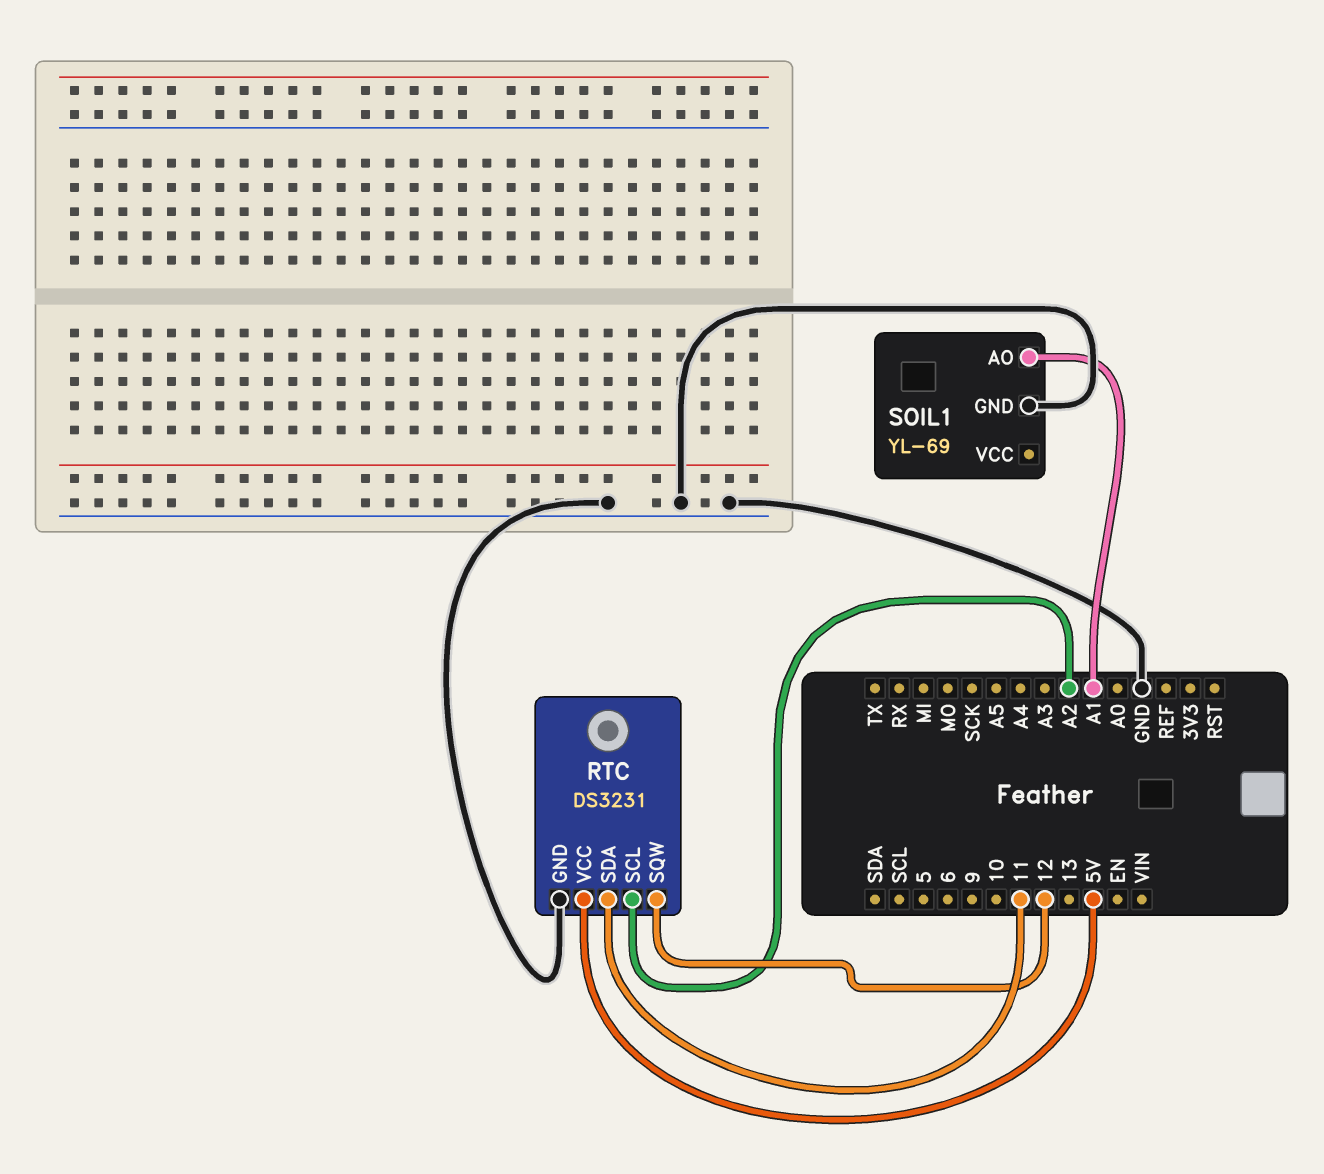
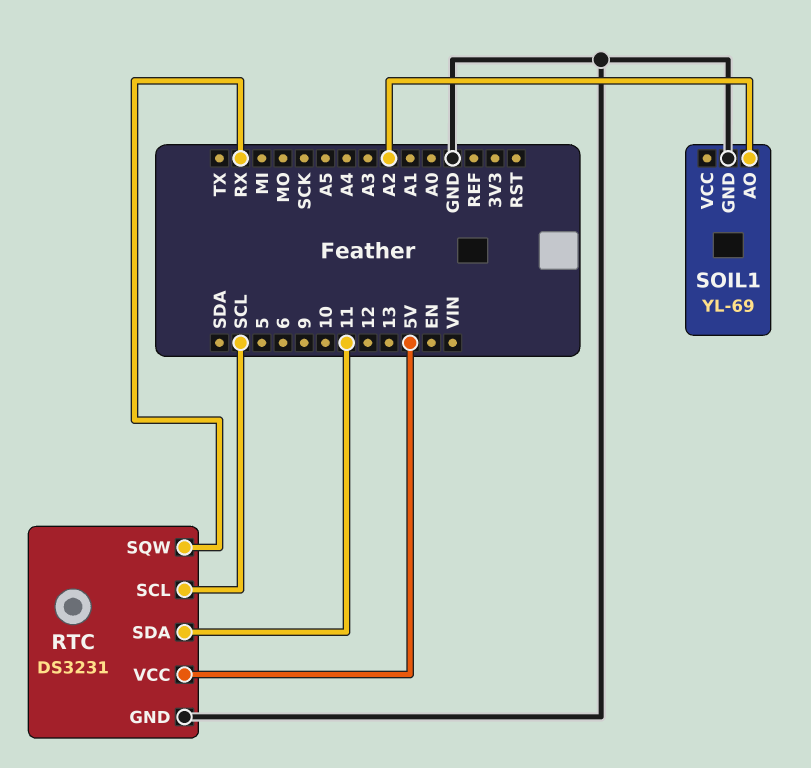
RTC pin SCL: A2 -> SCL
RTC pin SQW: 12 -> RX
SOIL1 pin AO: A1 -> A2

